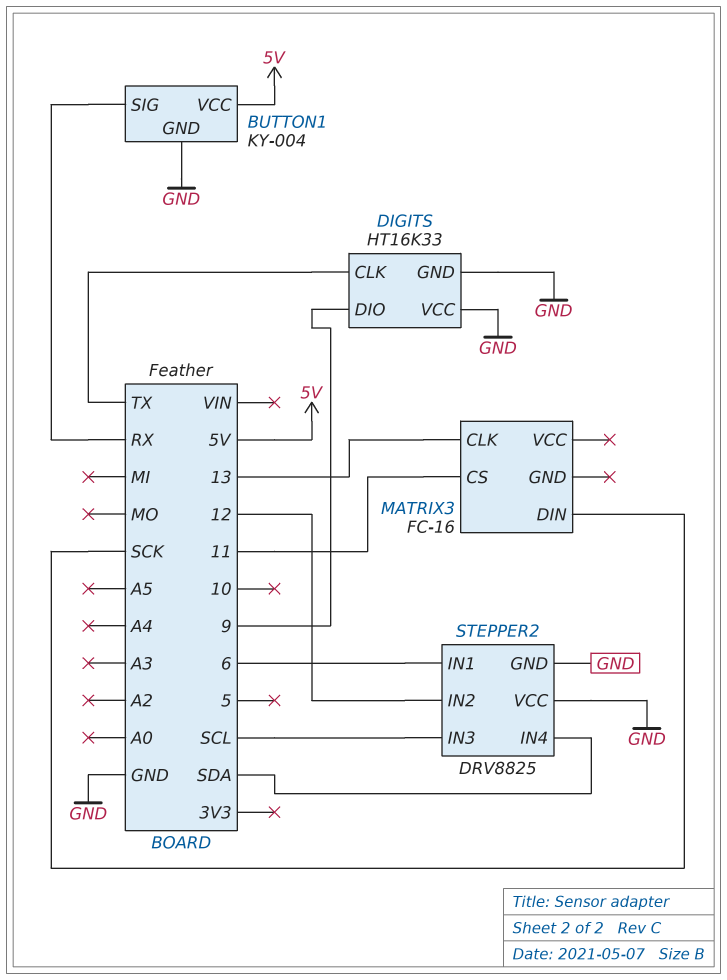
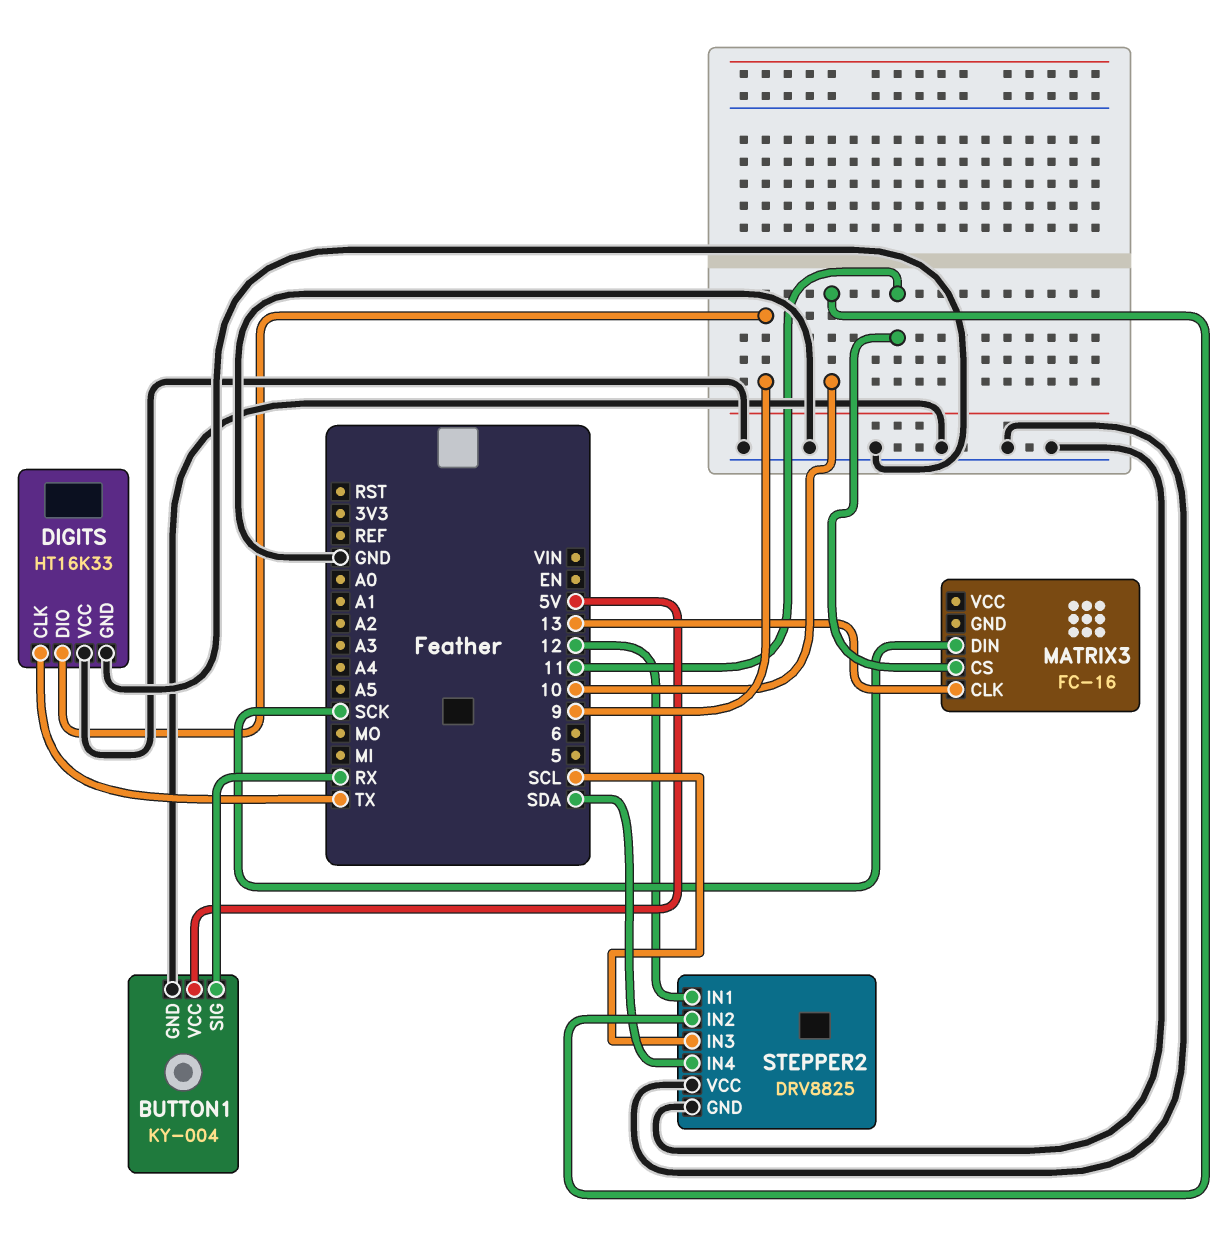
STEPPER2 pin IN1: 6 -> 12
STEPPER2 pin IN2: 12 -> 10

